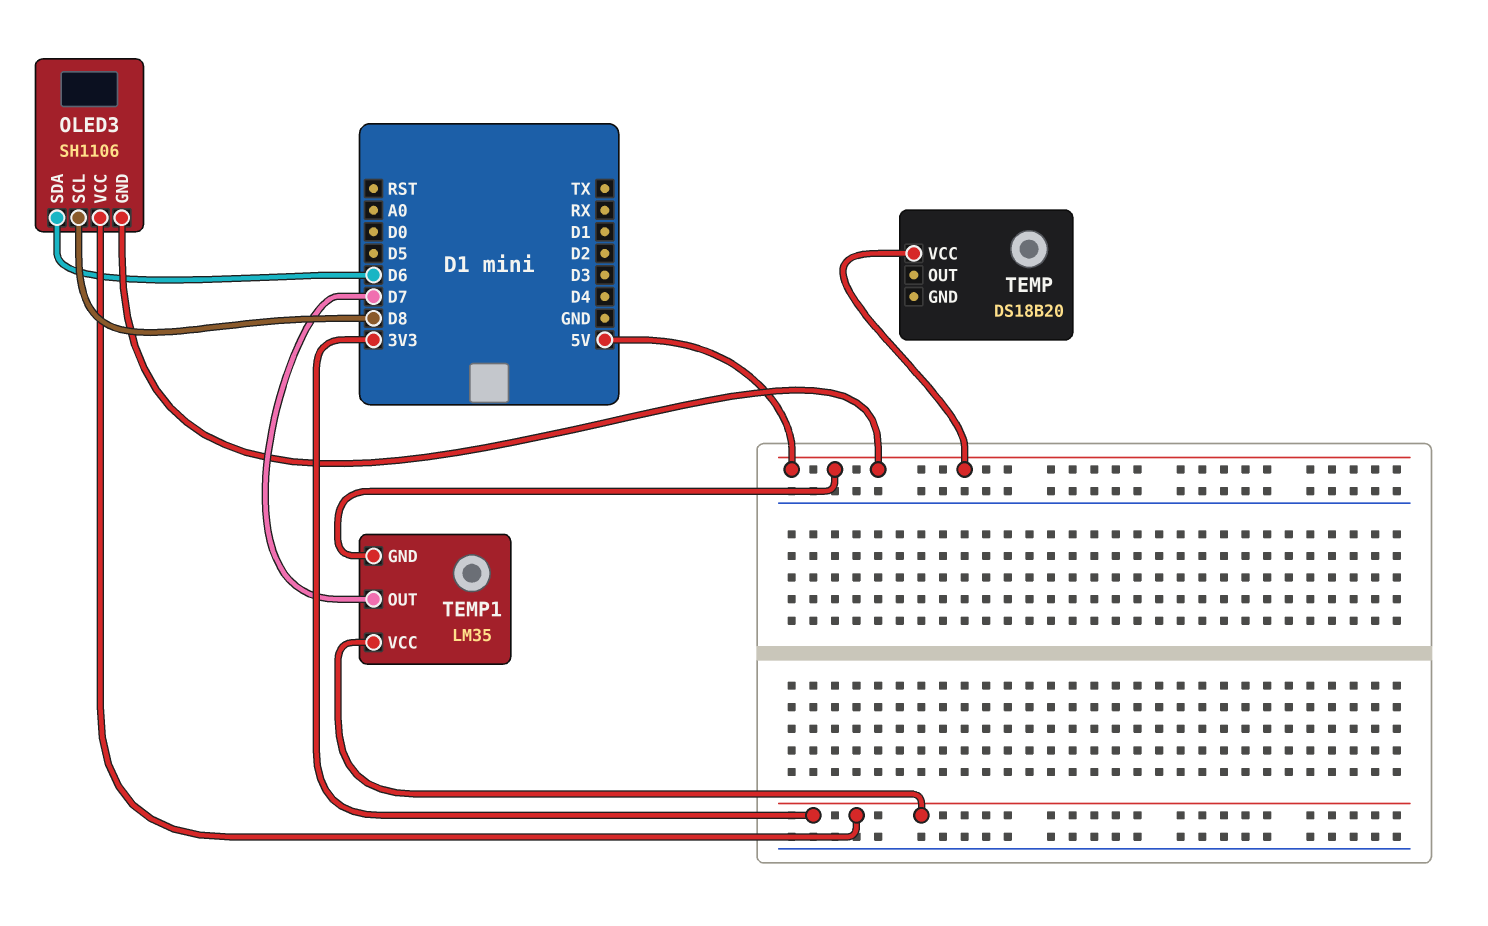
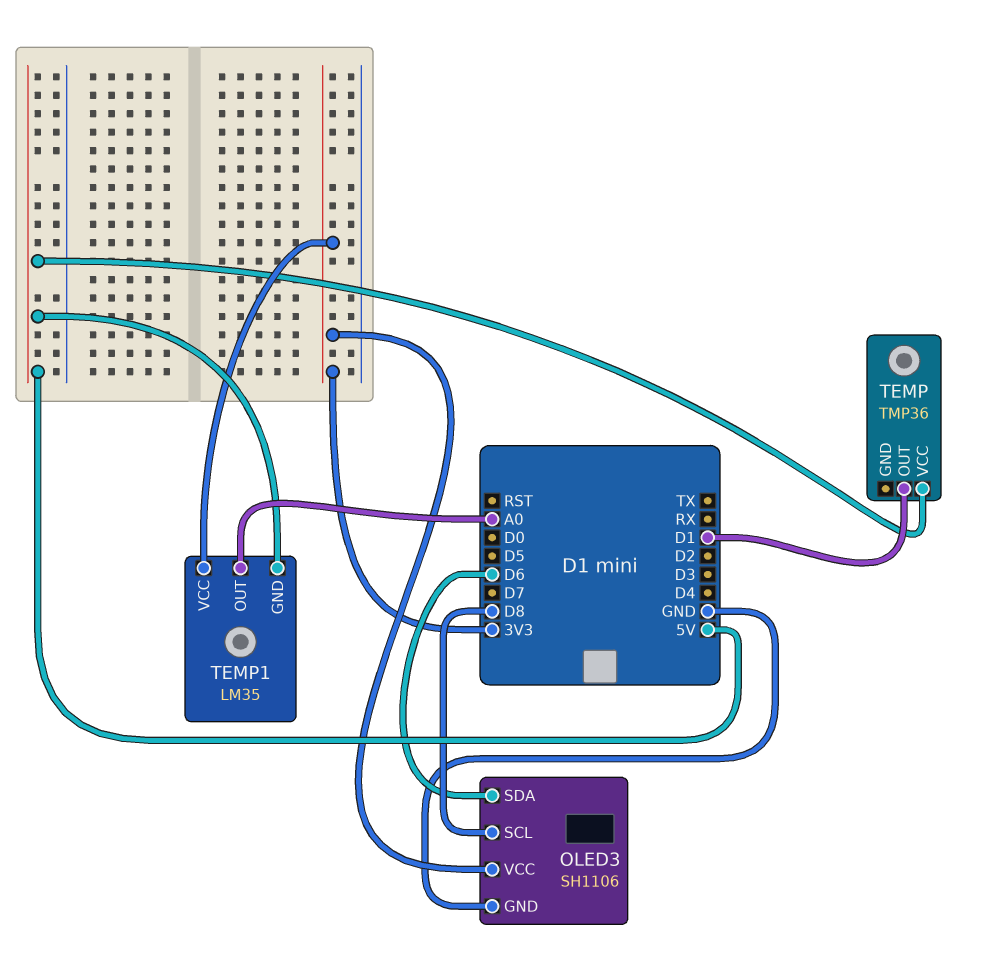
OLED3 pin GND: 5V -> GND
TEMP: DS18B20 -> TMP36
TEMP pin OUT: none -> D1
TEMP1 pin OUT: D7 -> A0

